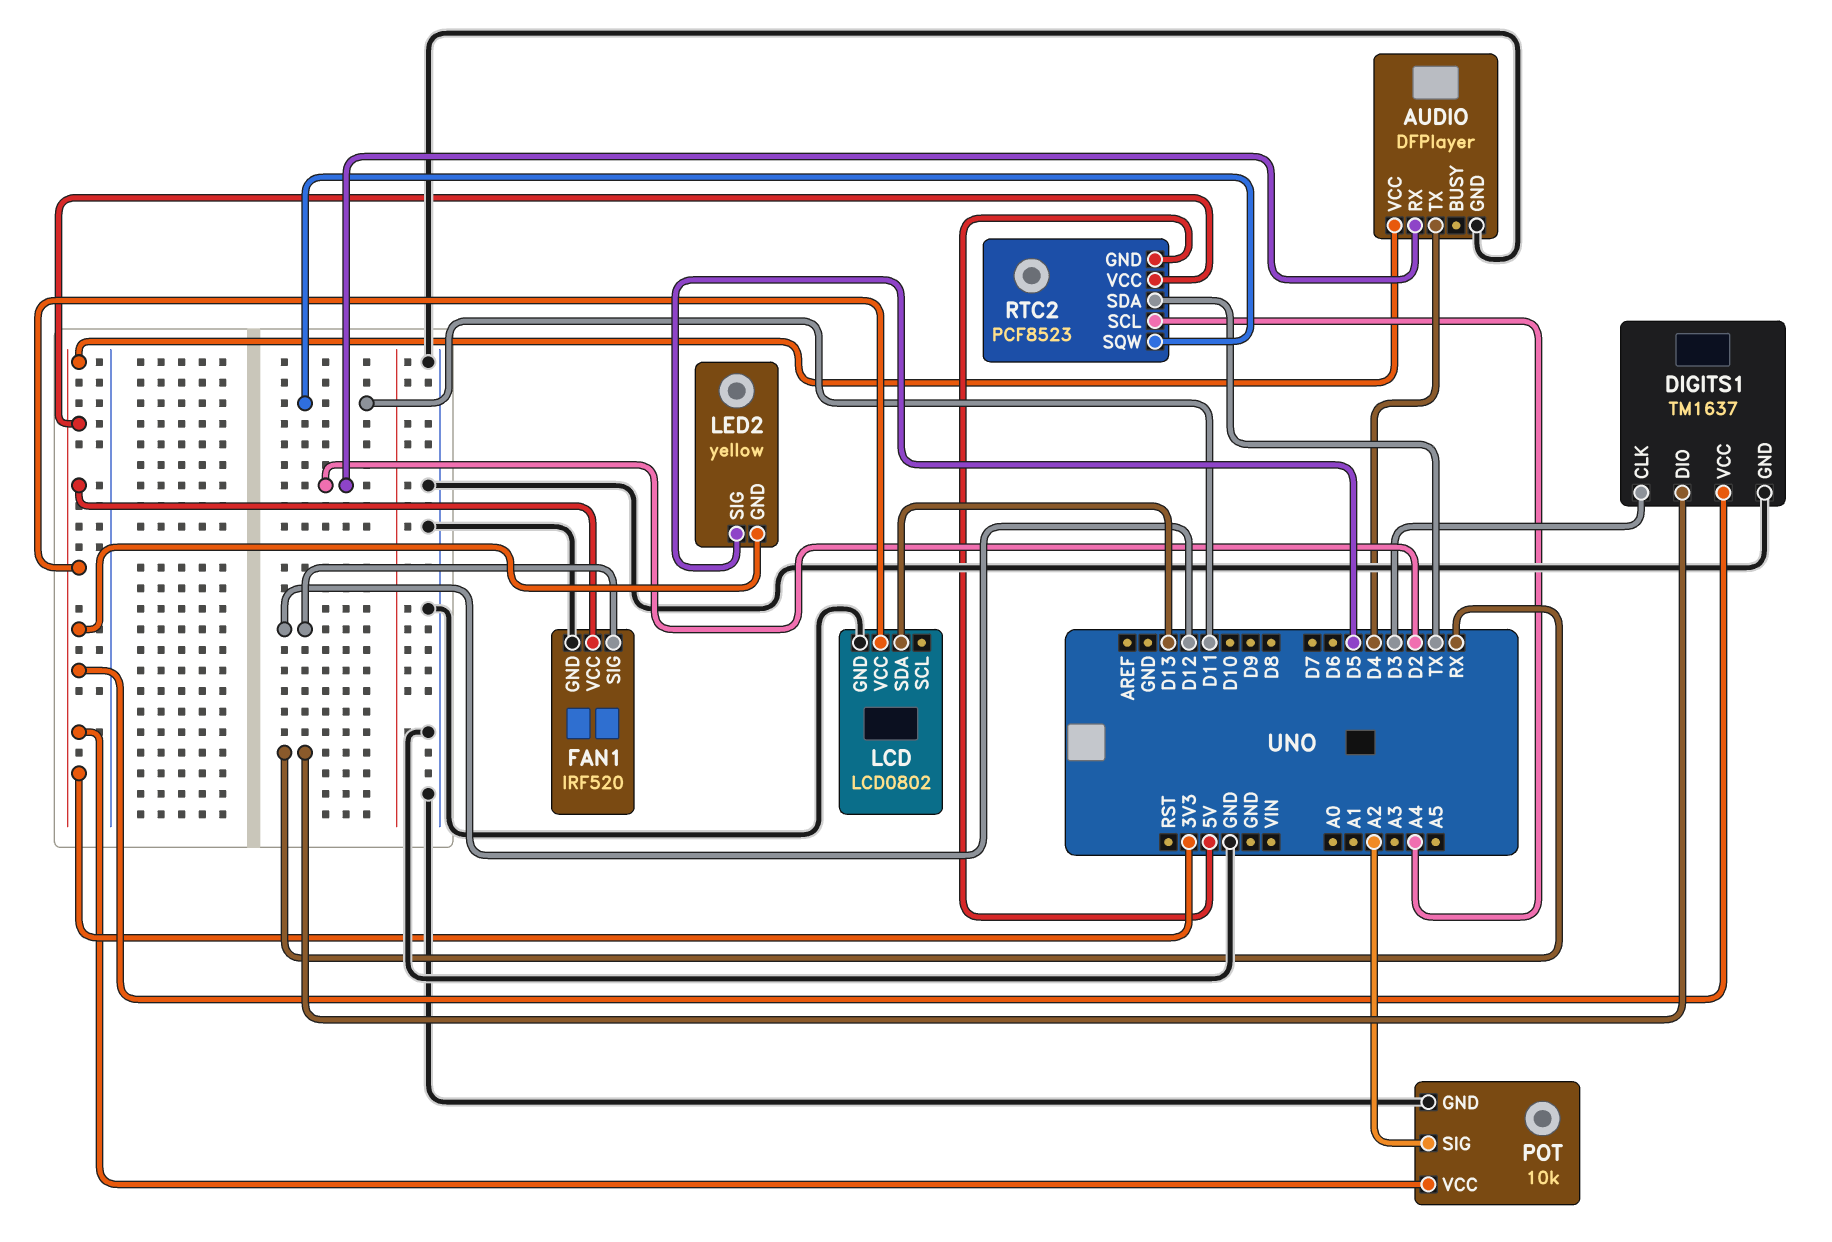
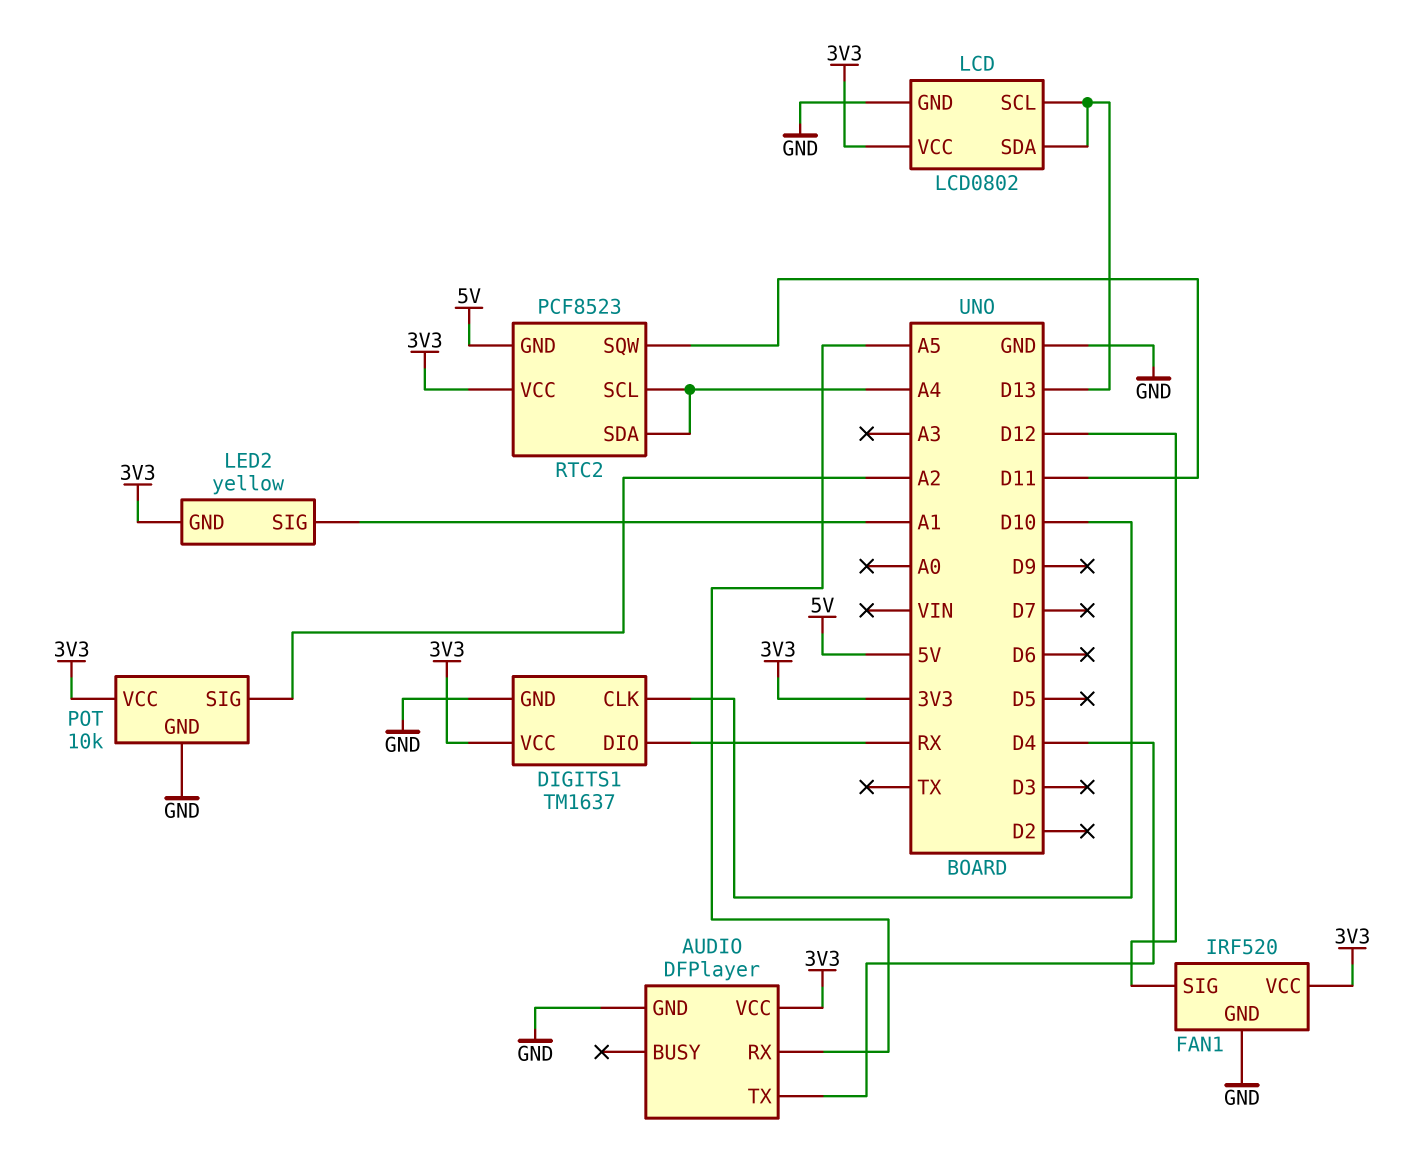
AUDIO pin RX: D2 -> A5
DIGITS1 pin CLK: D3 -> D10
LCD pin SCL: none -> D13
LED2 pin SIG: D5 -> A1
RTC2 pin SDA: TX -> A4

